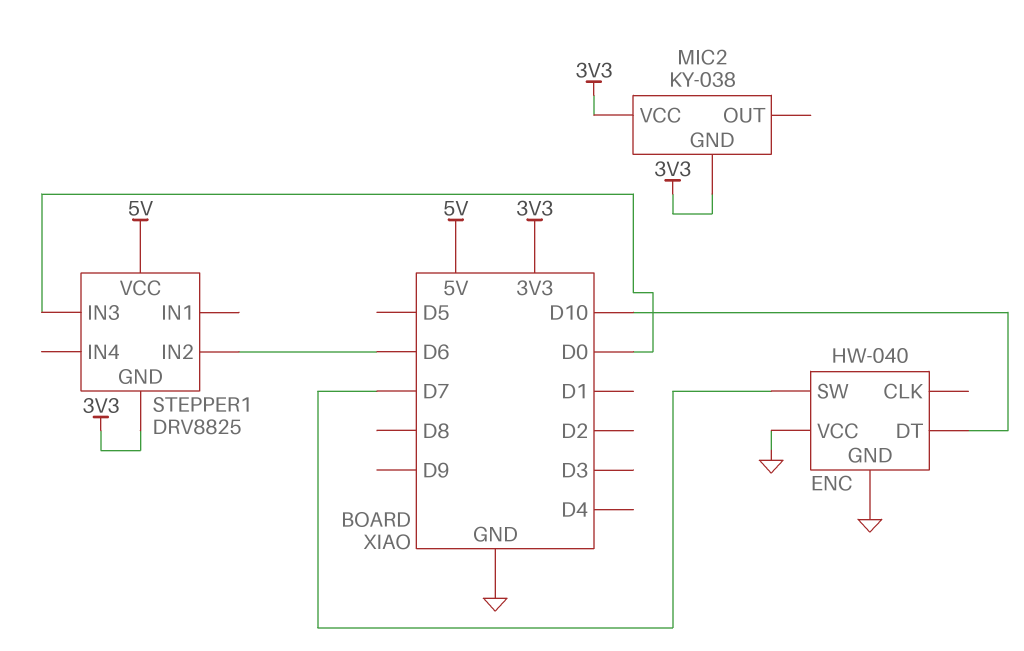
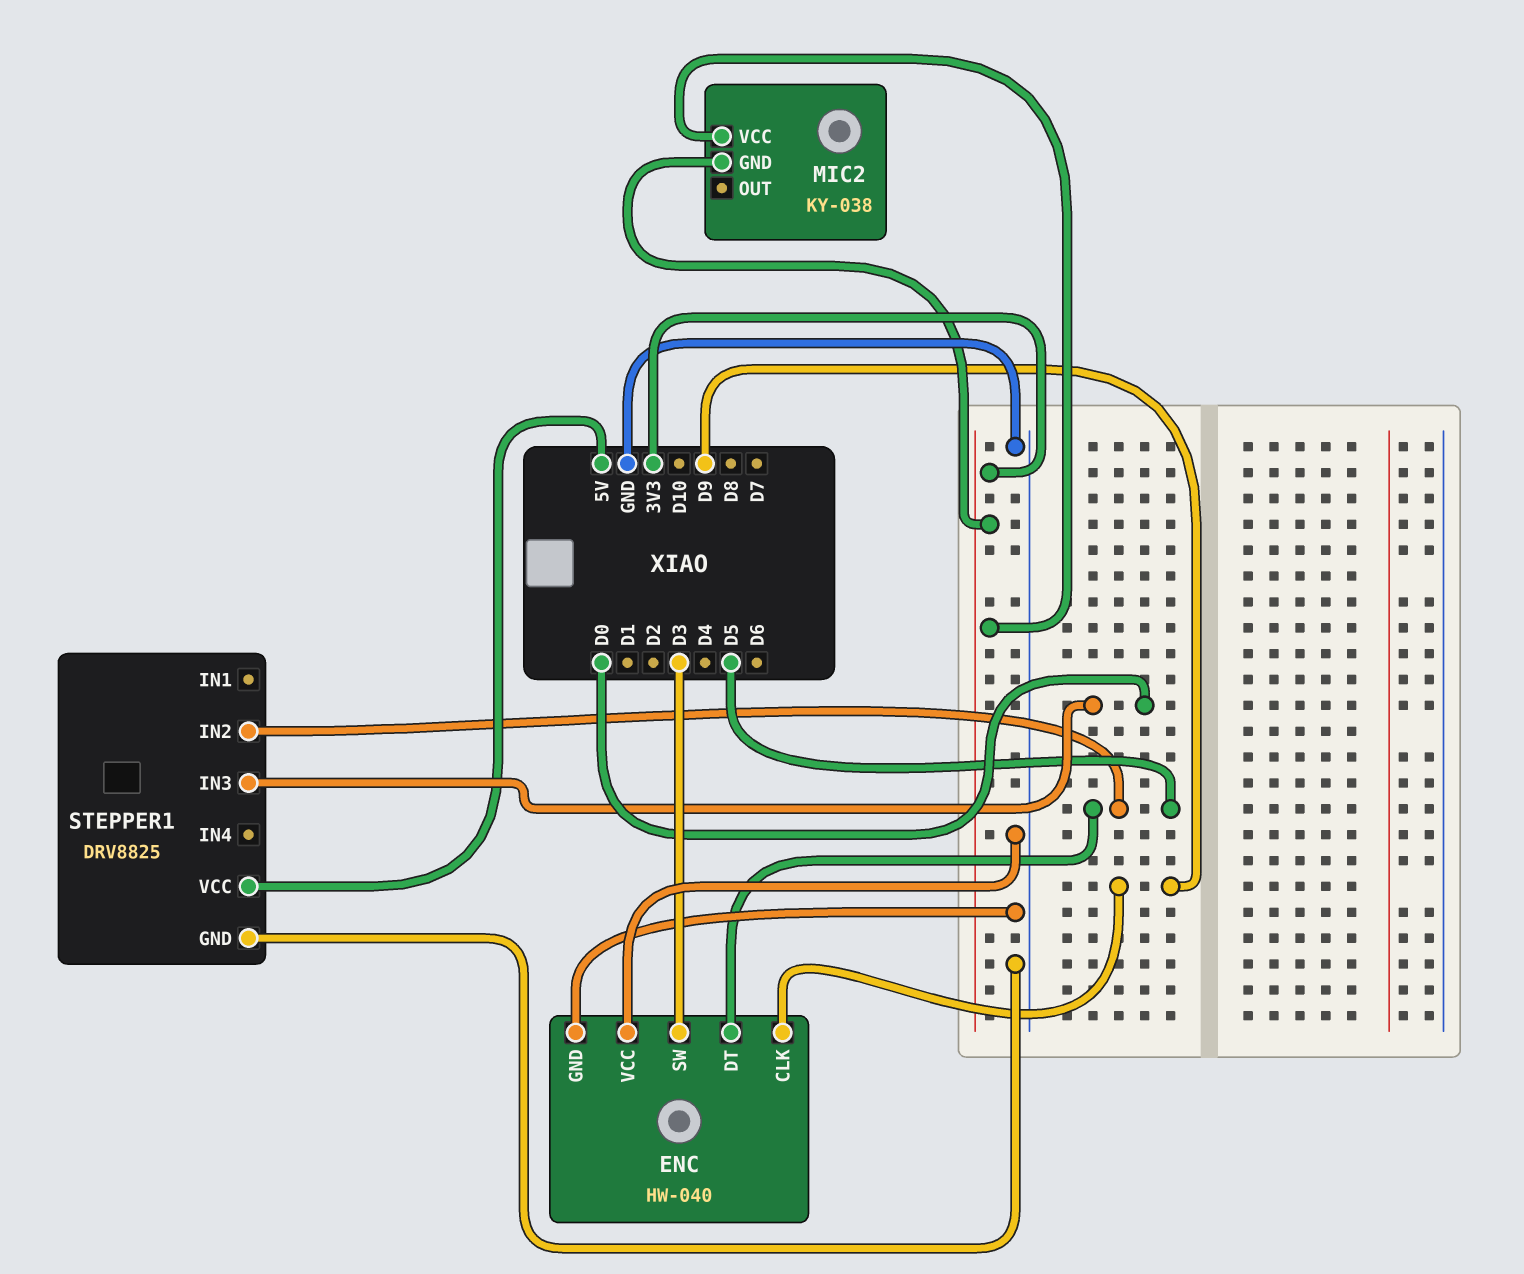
ENC pin CLK: none -> D9
ENC pin DT: D10 -> D5
ENC pin SW: D7 -> D3
STEPPER1 pin GND: 3V3 -> GND
STEPPER1 pin IN2: D6 -> D5

